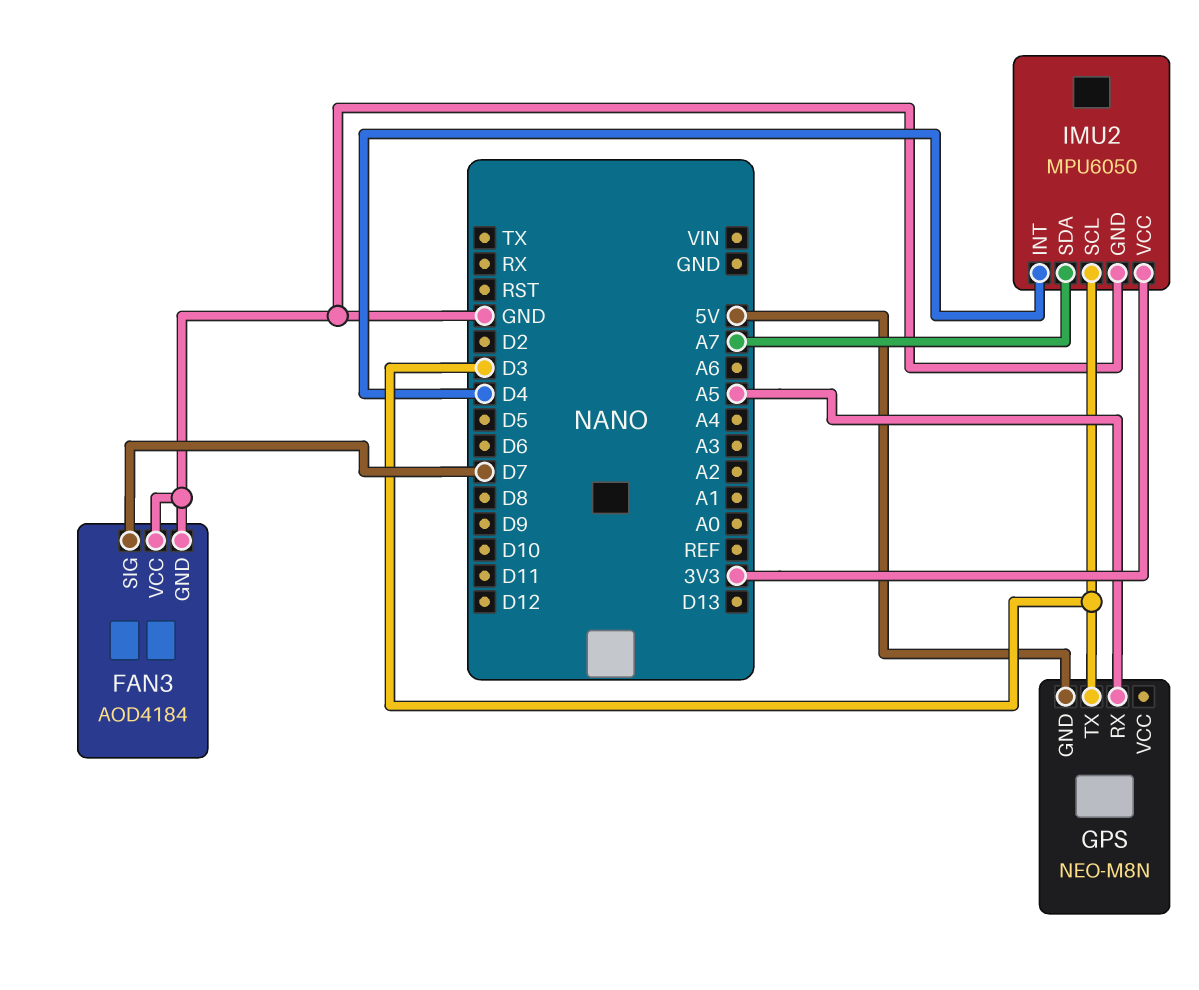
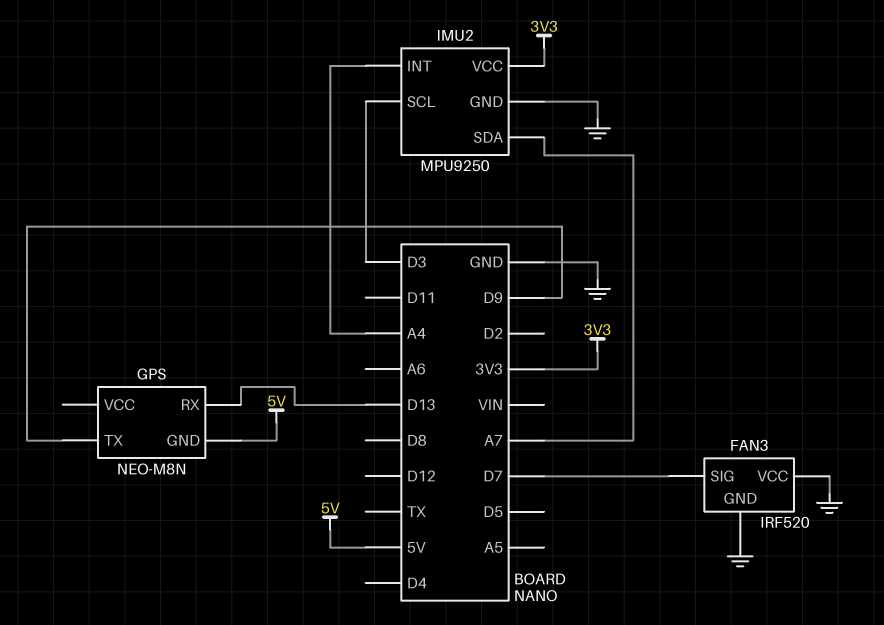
FAN3: AOD4184 -> IRF520
GPS pin RX: A5 -> D13
GPS pin TX: D3 -> D9
IMU2: MPU6050 -> MPU9250
IMU2 pin INT: D4 -> A4

